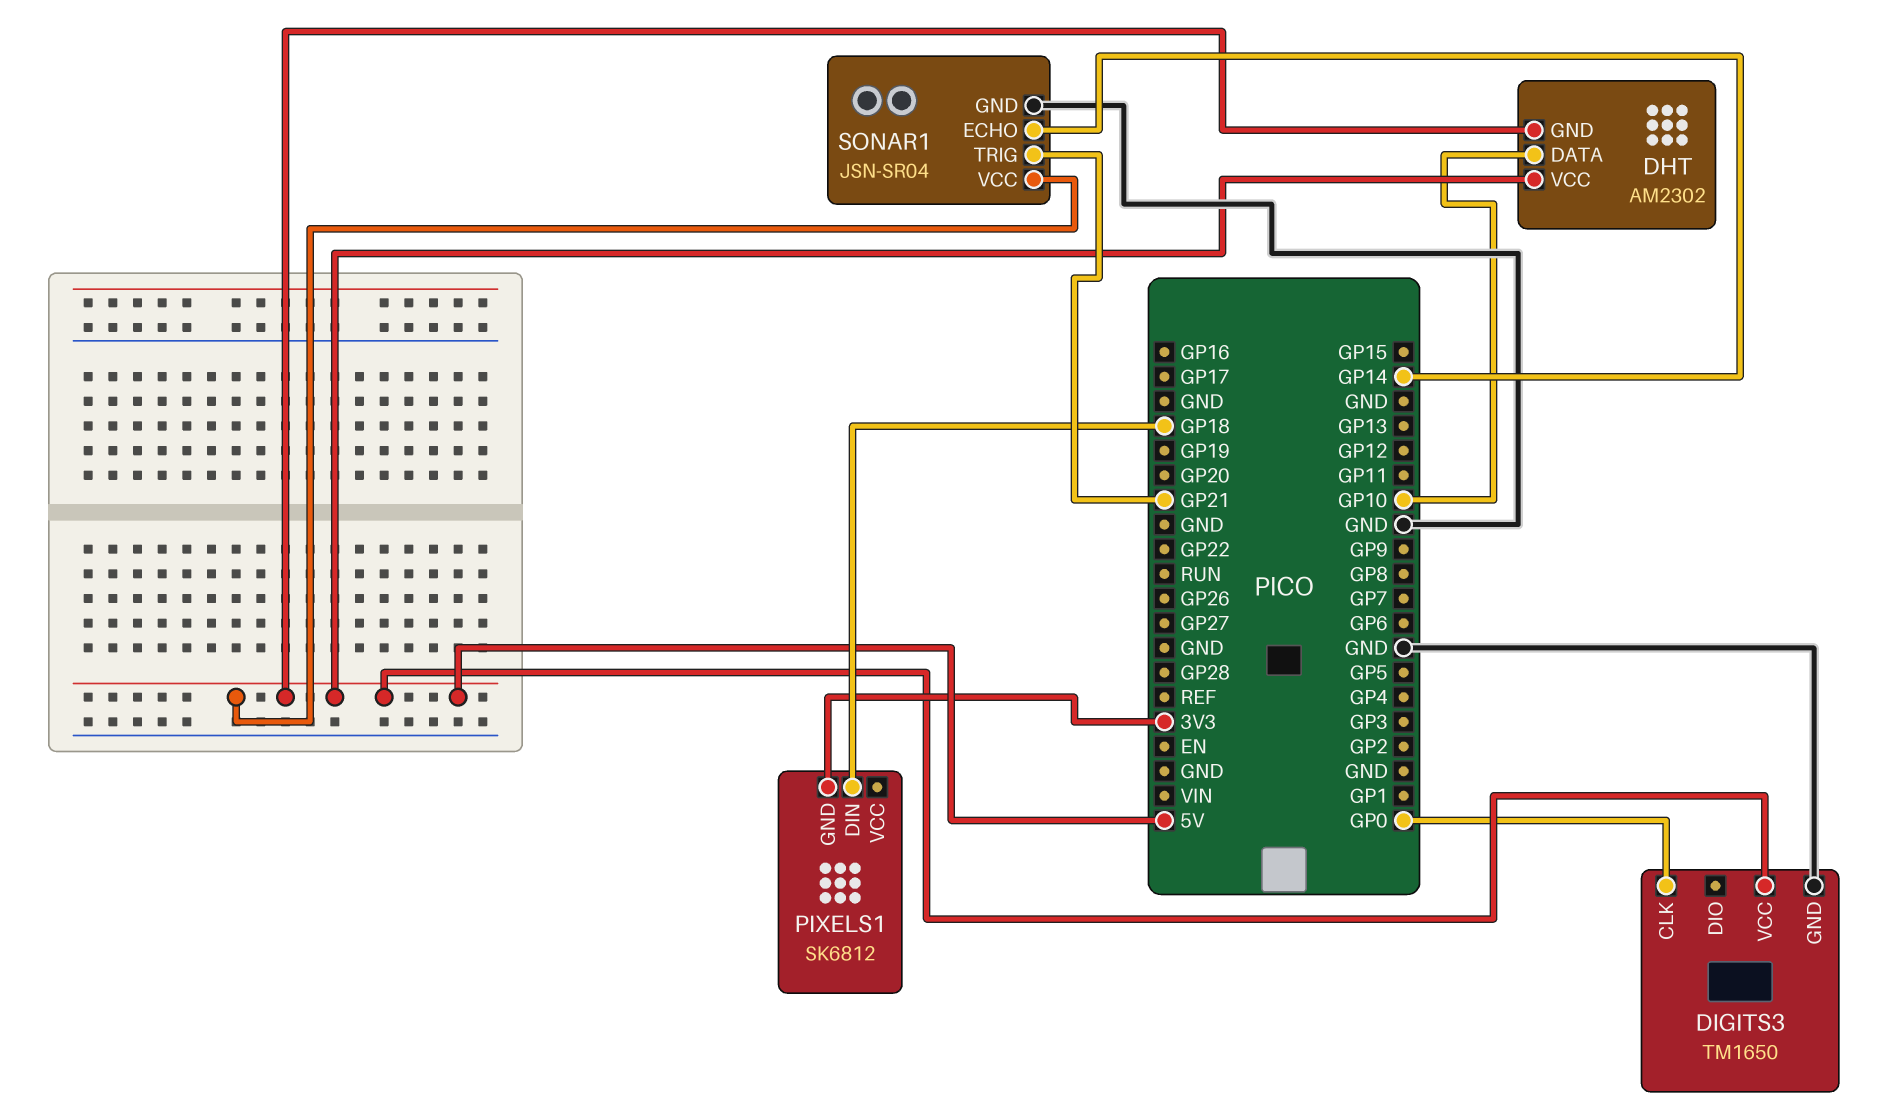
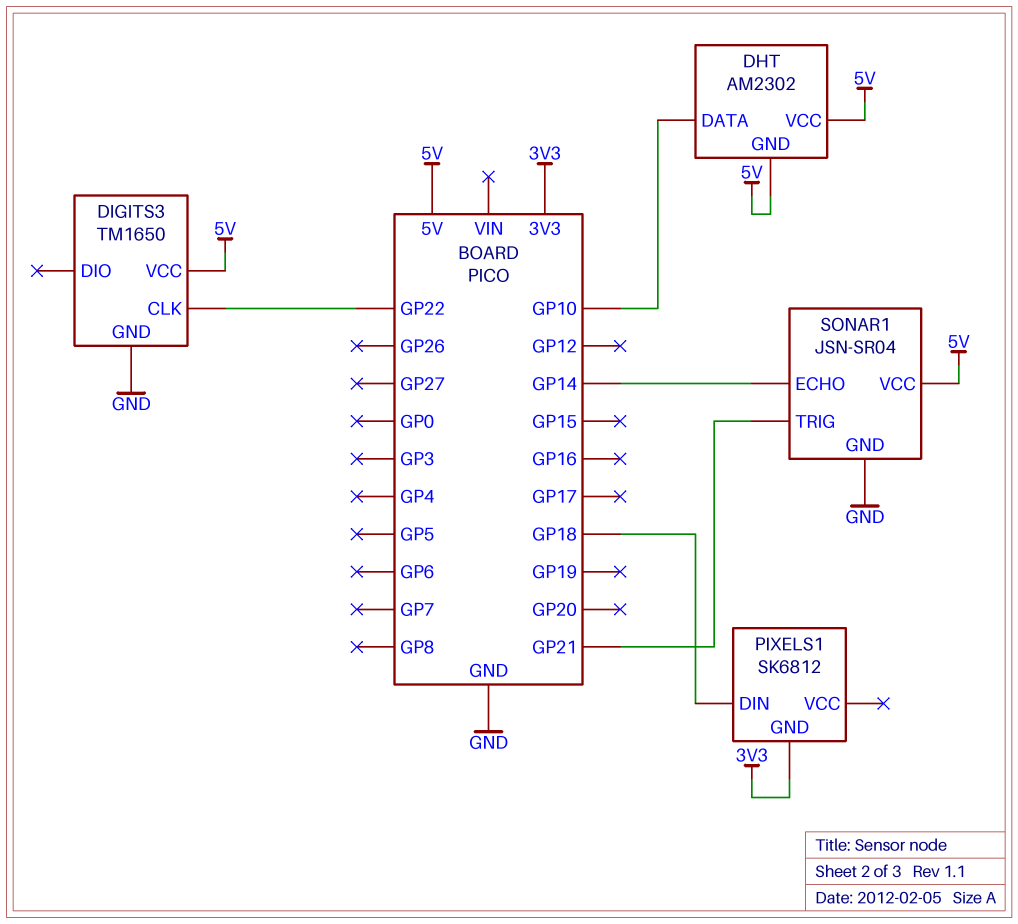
DIGITS3 pin CLK: GP0 -> GP22

